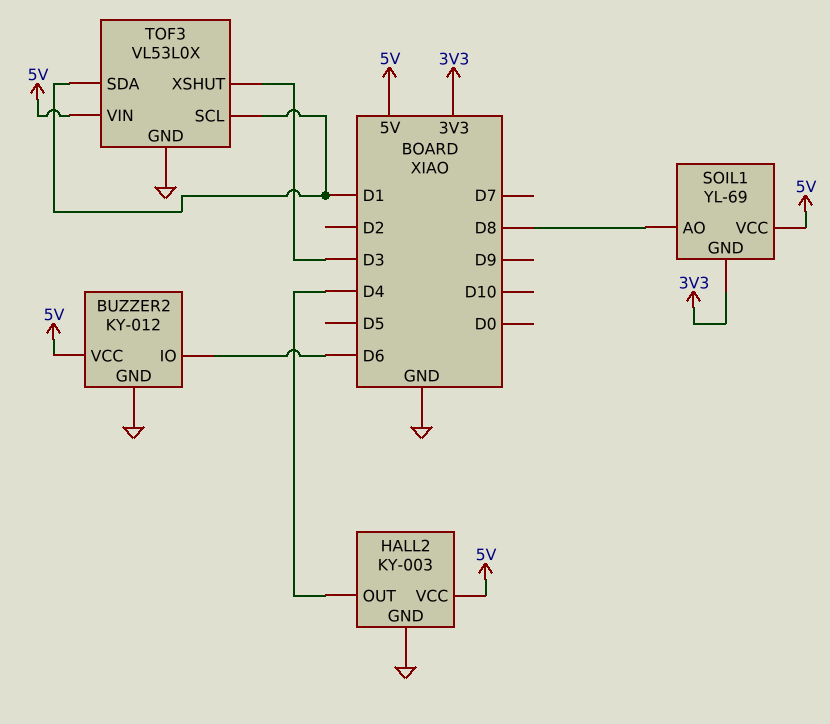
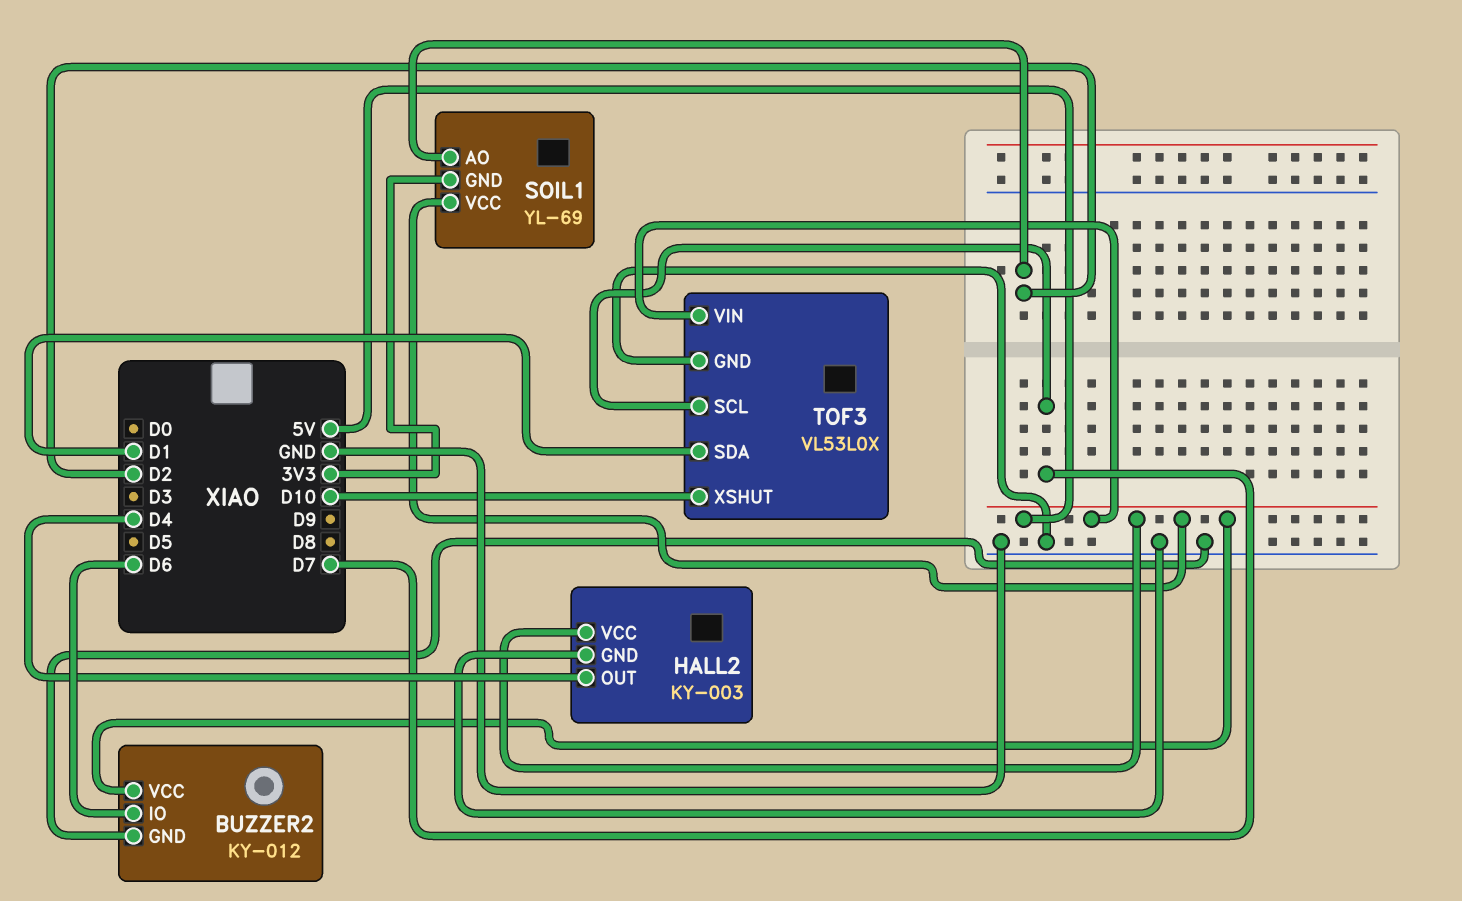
SOIL1 pin AO: D8 -> D2
TOF3 pin SCL: D1 -> D7
TOF3 pin XSHUT: D3 -> D10

